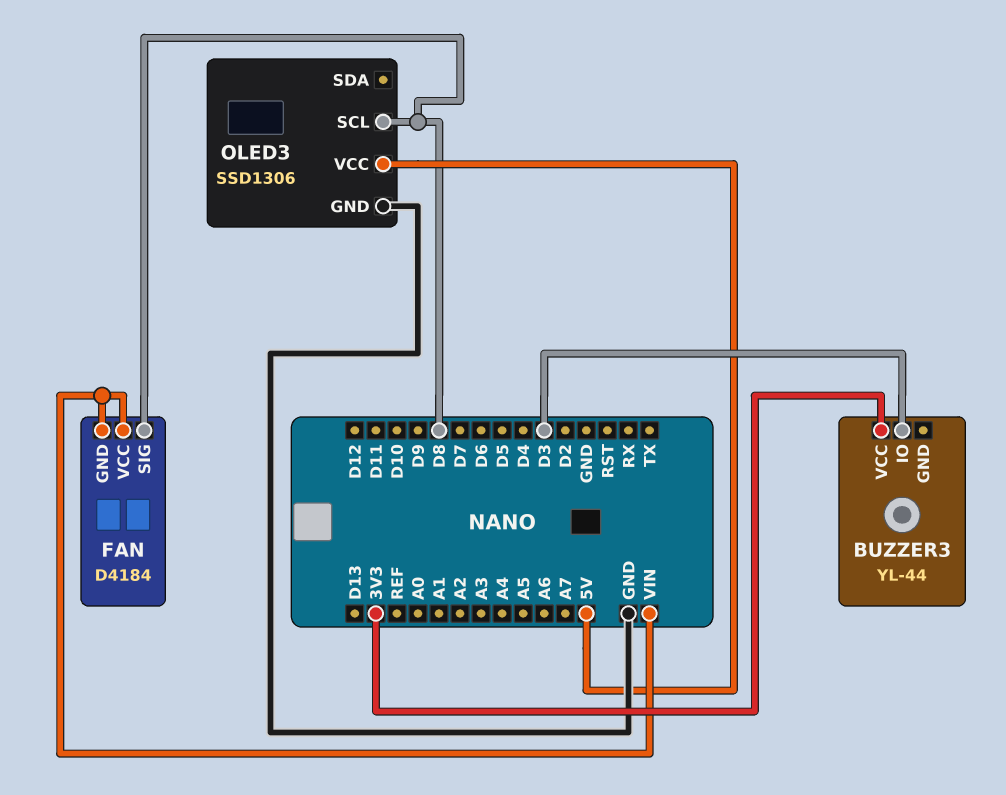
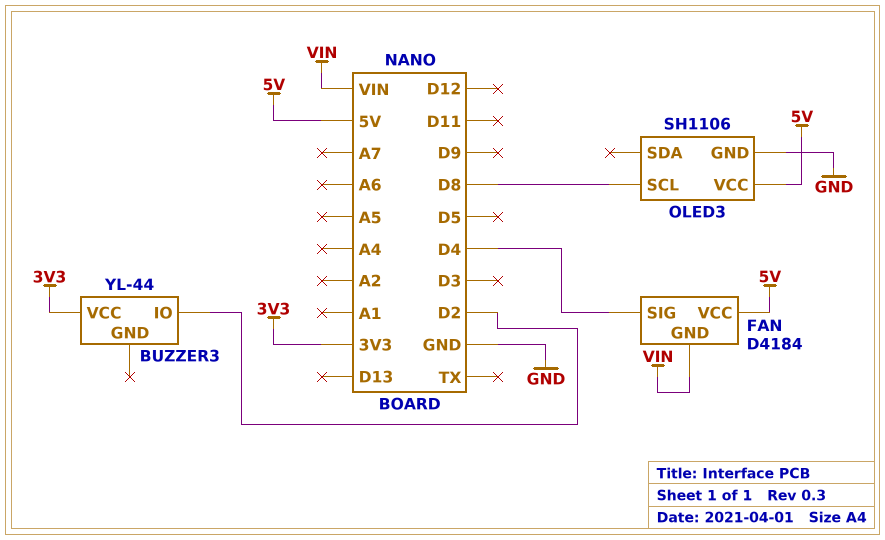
BUZZER3 pin IO: D3 -> D2
FAN pin SIG: D8 -> D4
FAN pin VCC: VIN -> 5V
OLED3: SSD1306 -> SH1106

